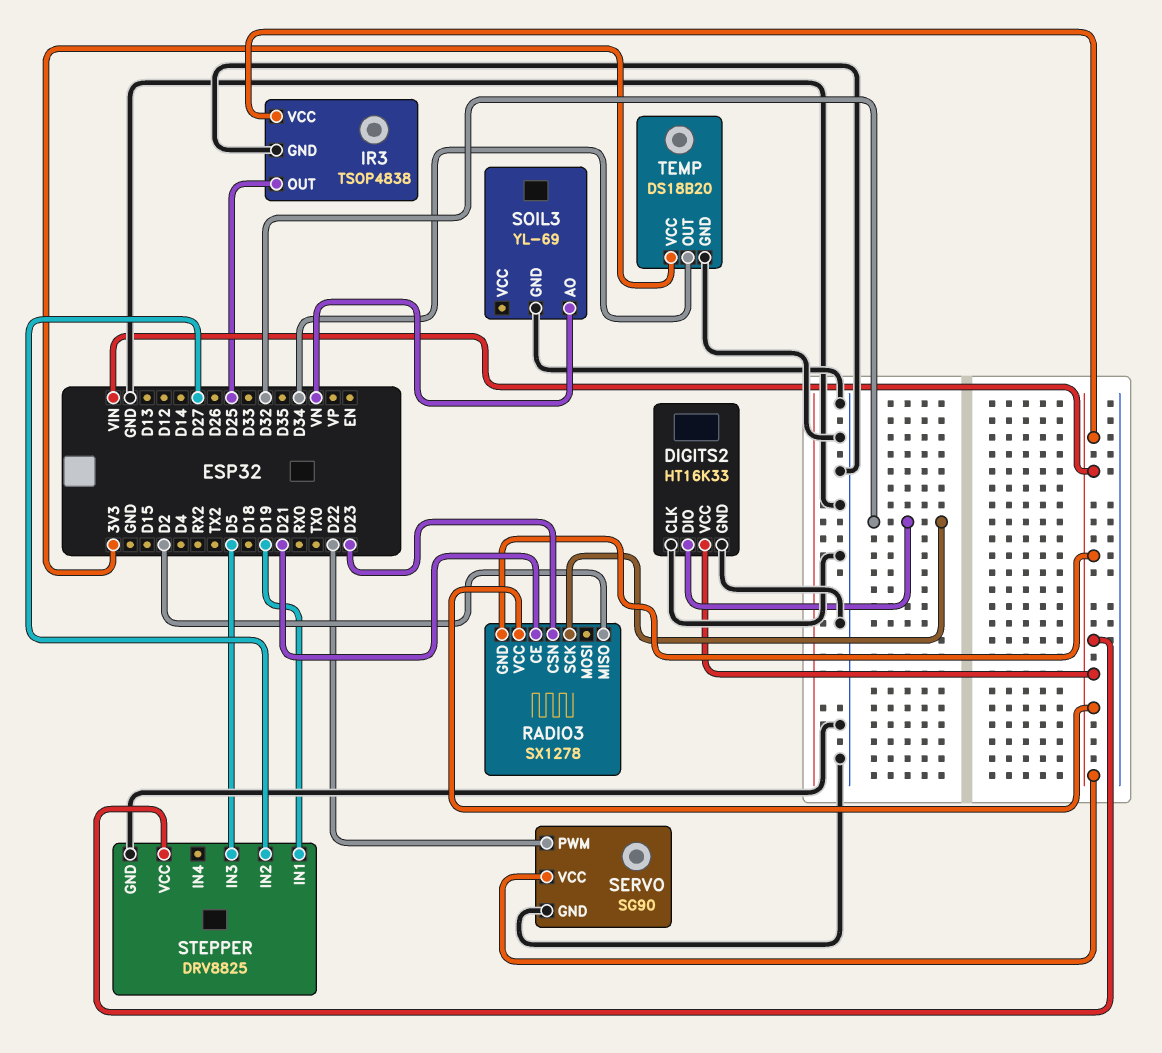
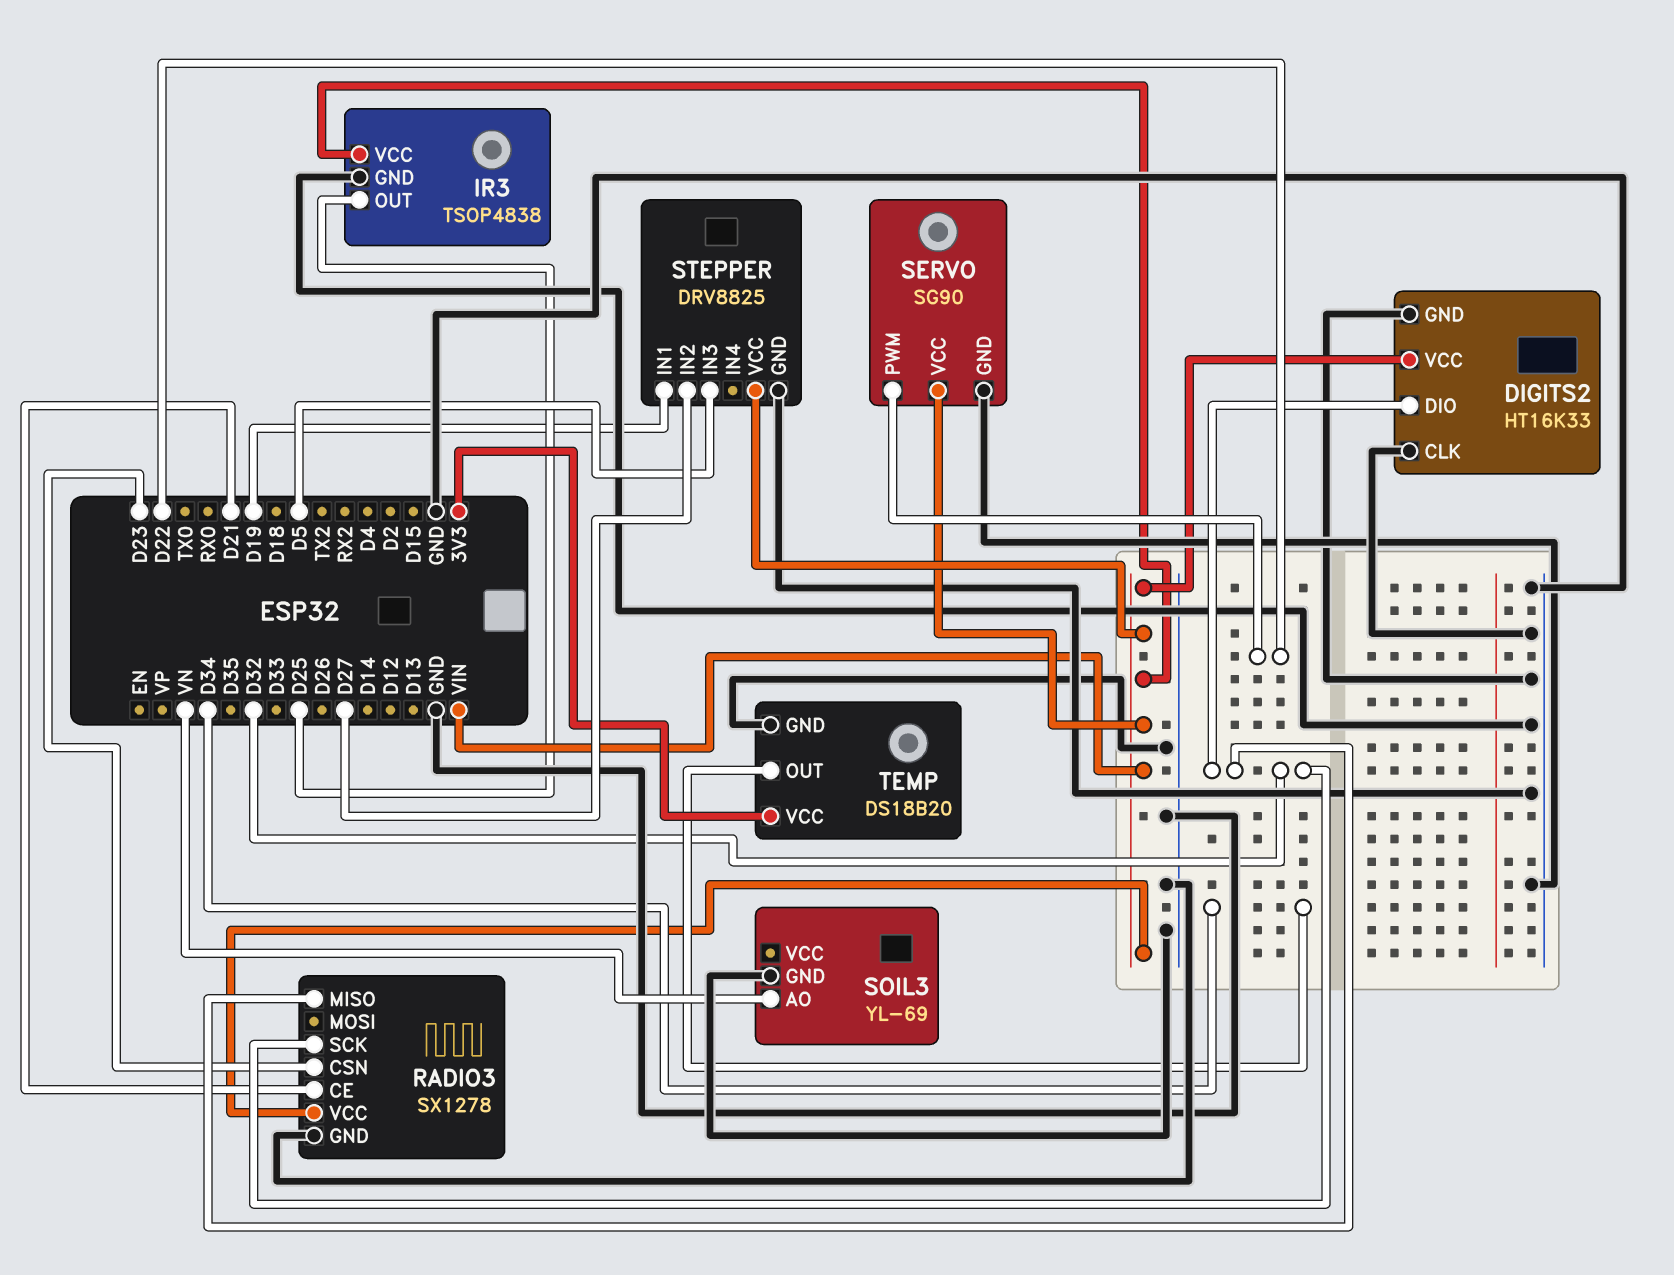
RADIO3 pin GND: VIN -> GND
RADIO3 pin MISO: D2 -> D32

